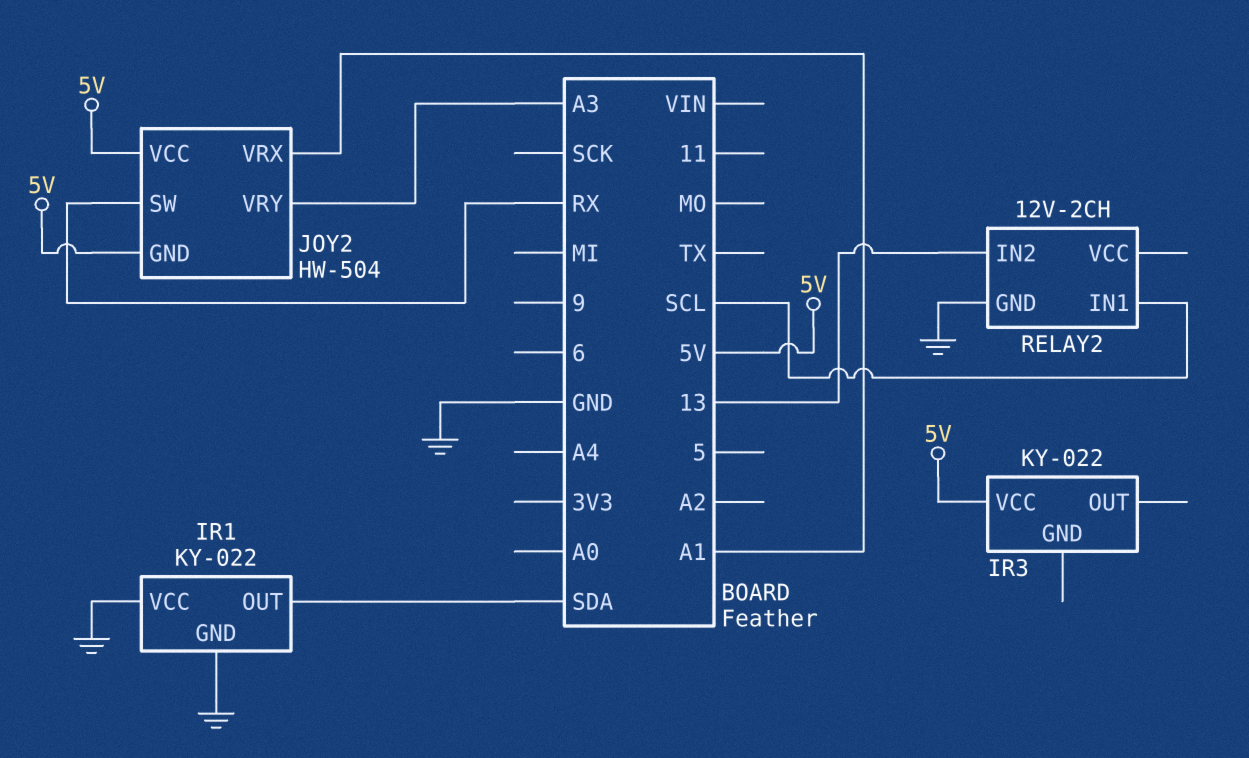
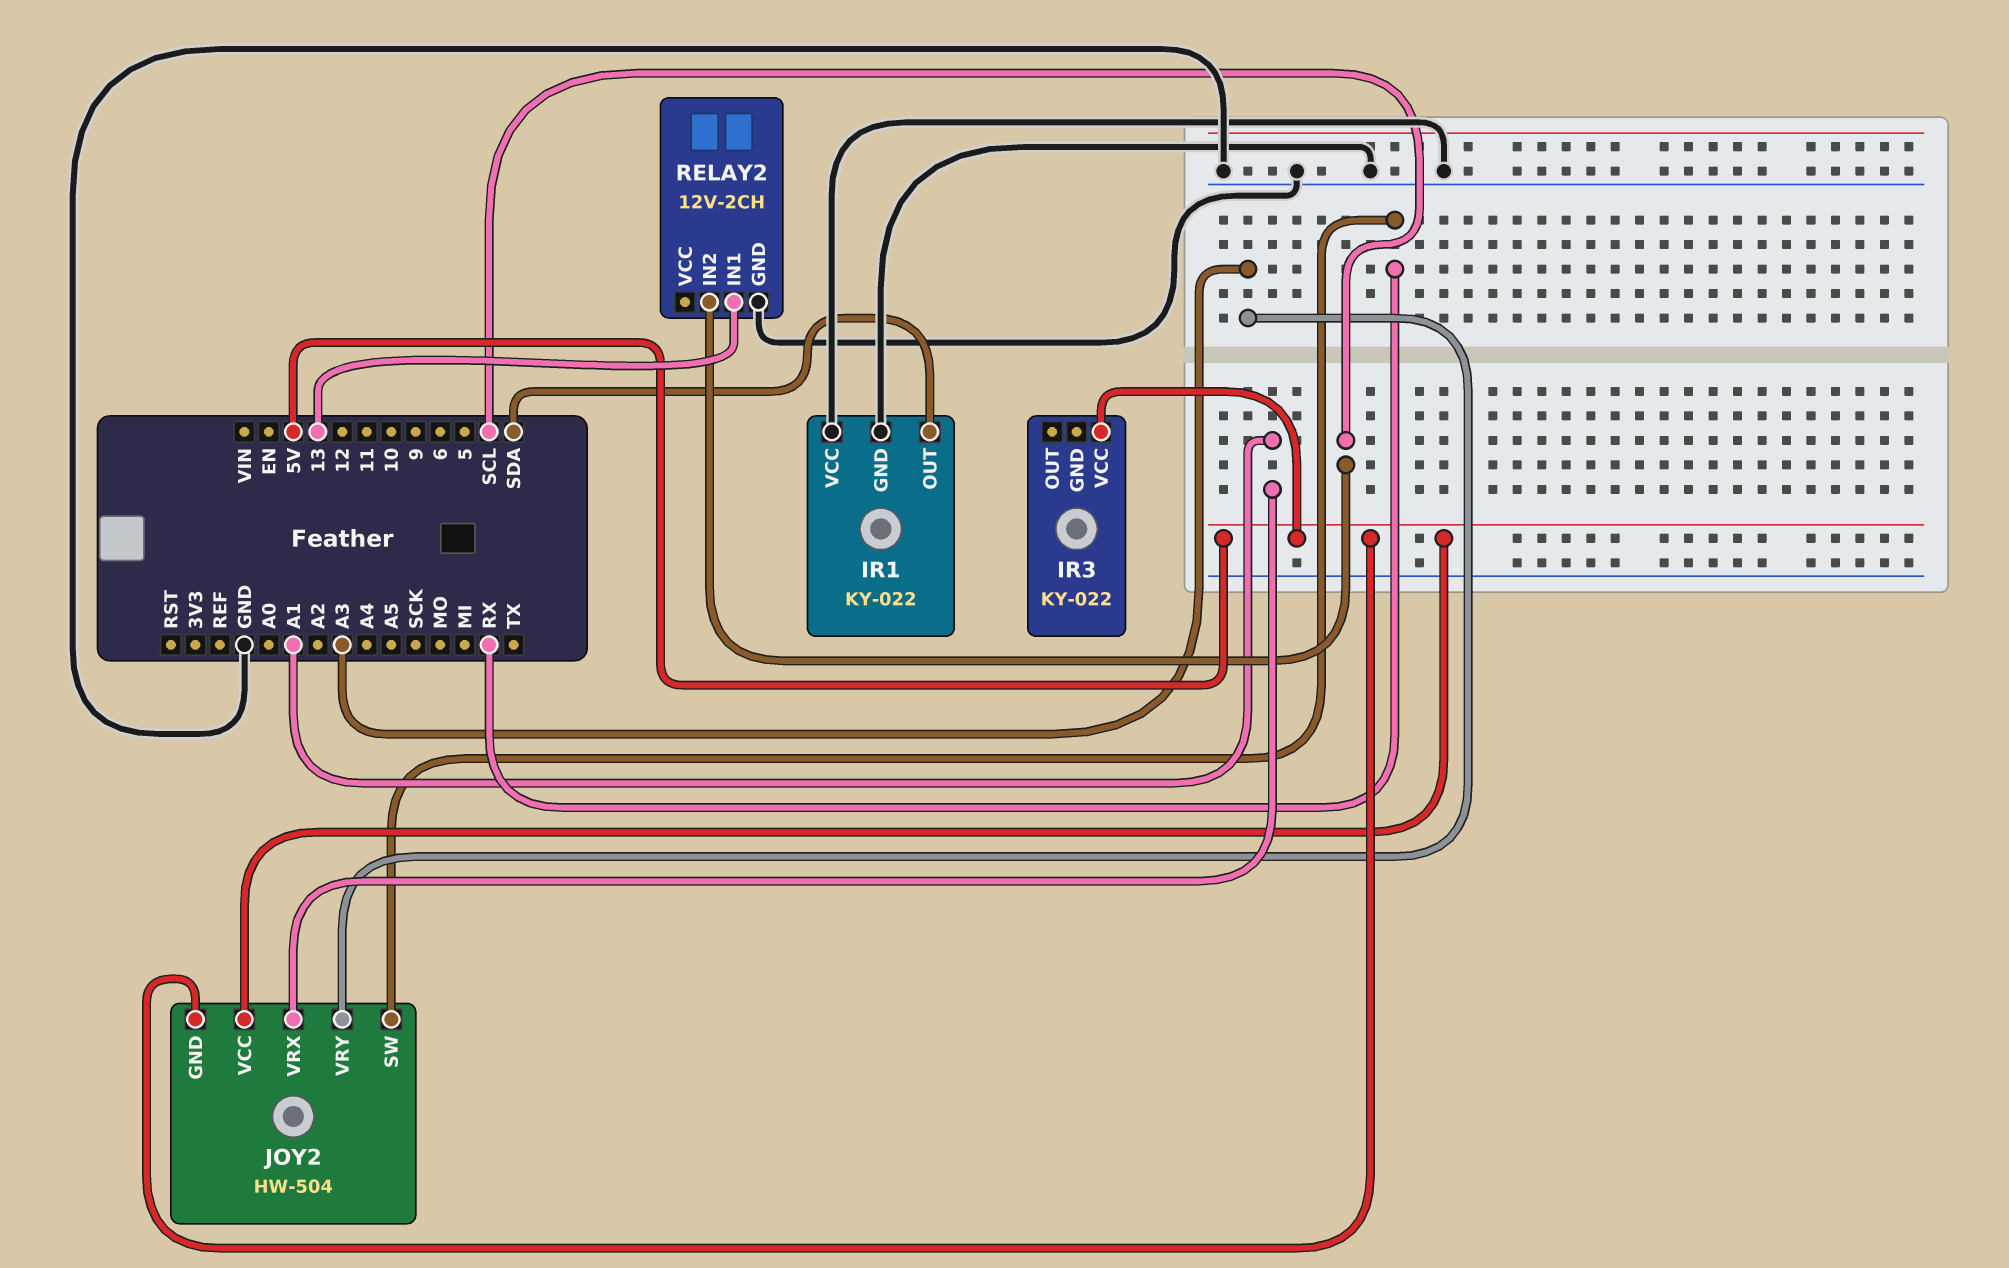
RELAY2 pin IN1: SCL -> 13
RELAY2 pin IN2: 13 -> SCL

